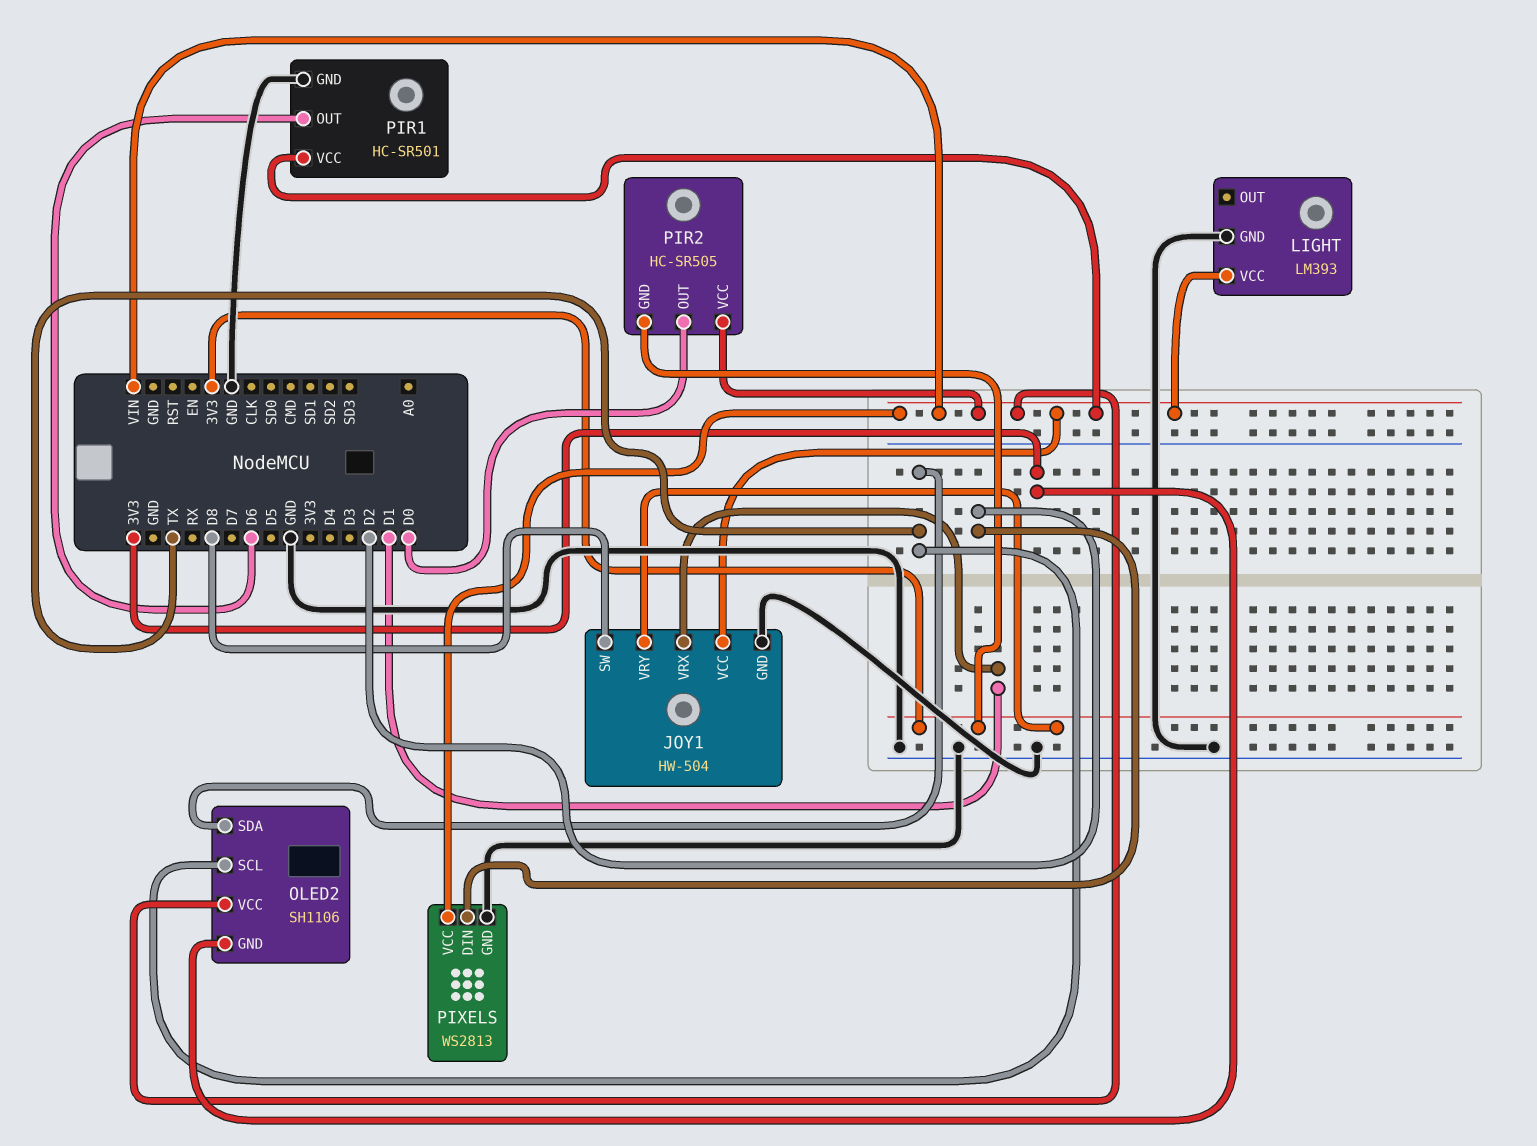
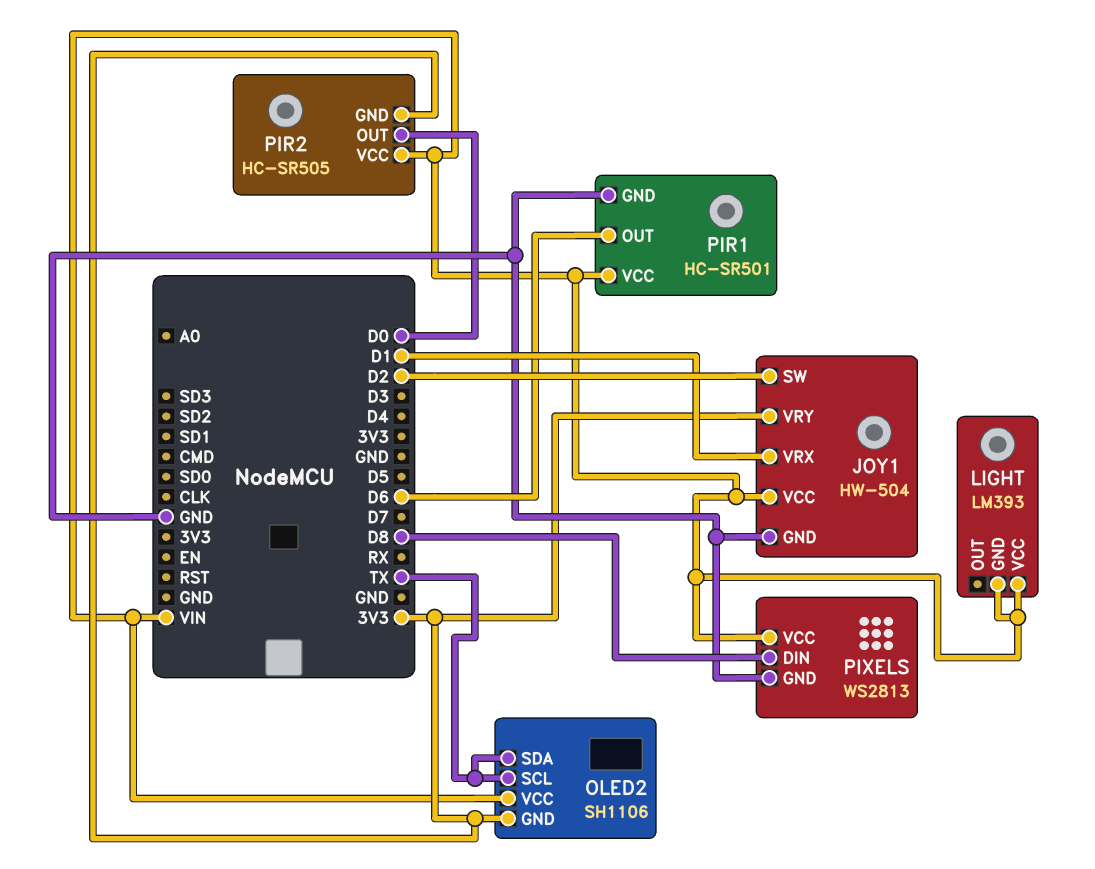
JOY1 pin SW: D8 -> D2
LIGHT pin GND: GND -> VIN
PIXELS pin DIN: D2 -> D8

